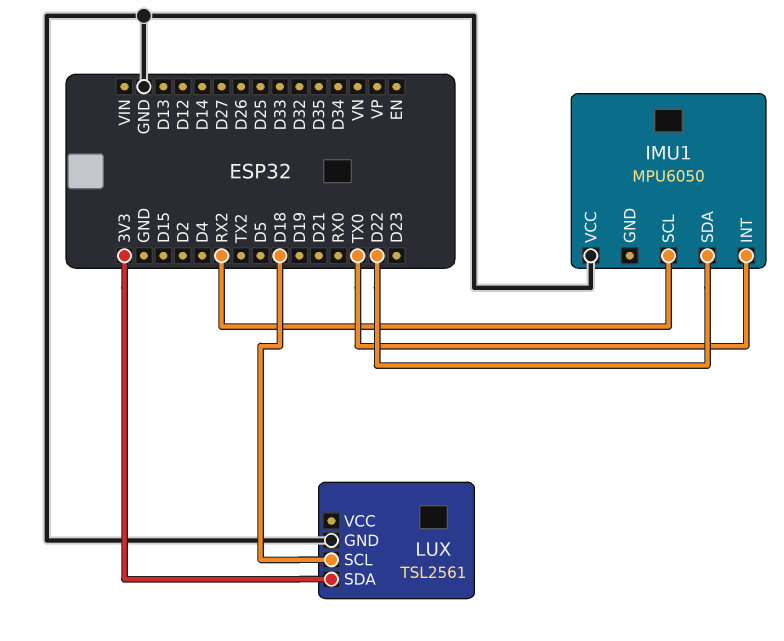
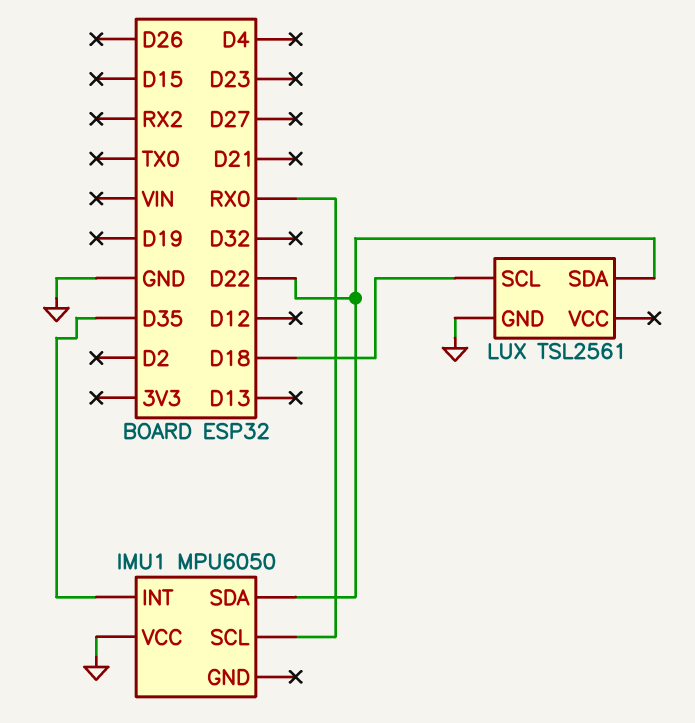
IMU1 pin INT: TX0 -> D35
IMU1 pin SCL: RX2 -> RX0
LUX pin SDA: 3V3 -> D22

